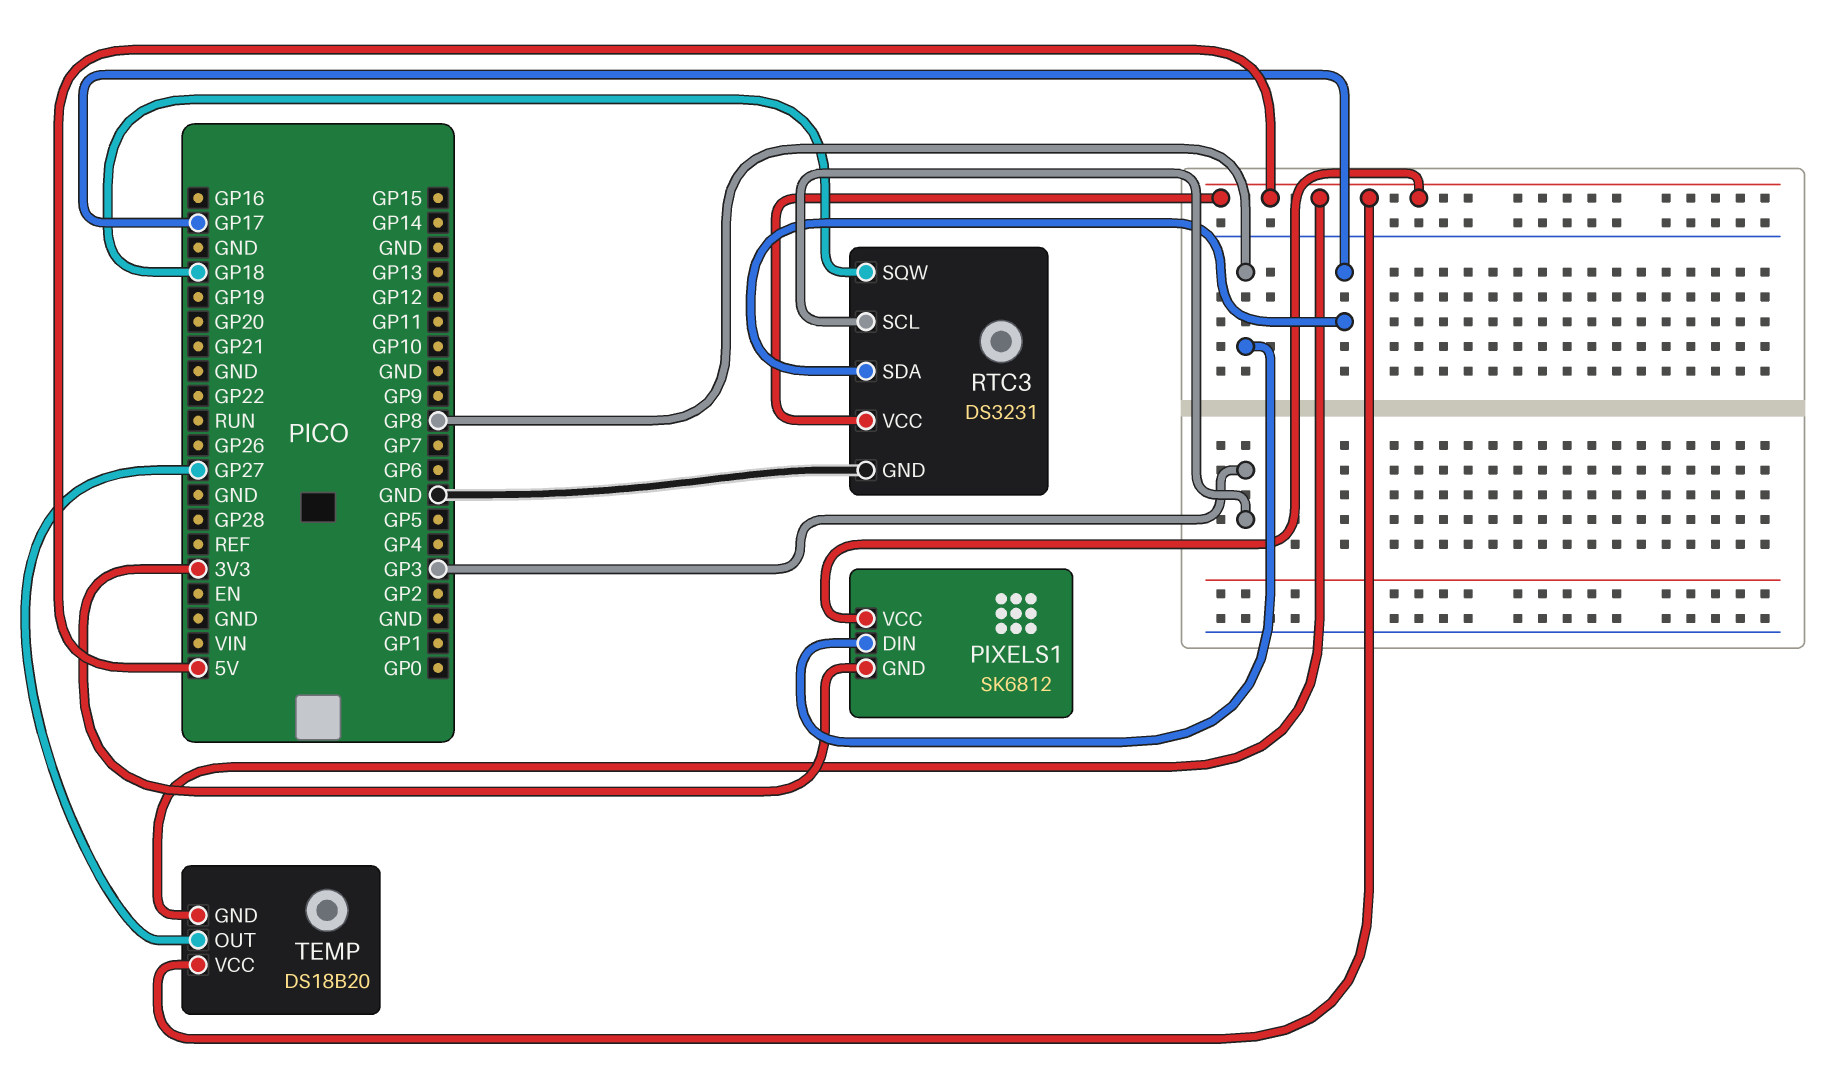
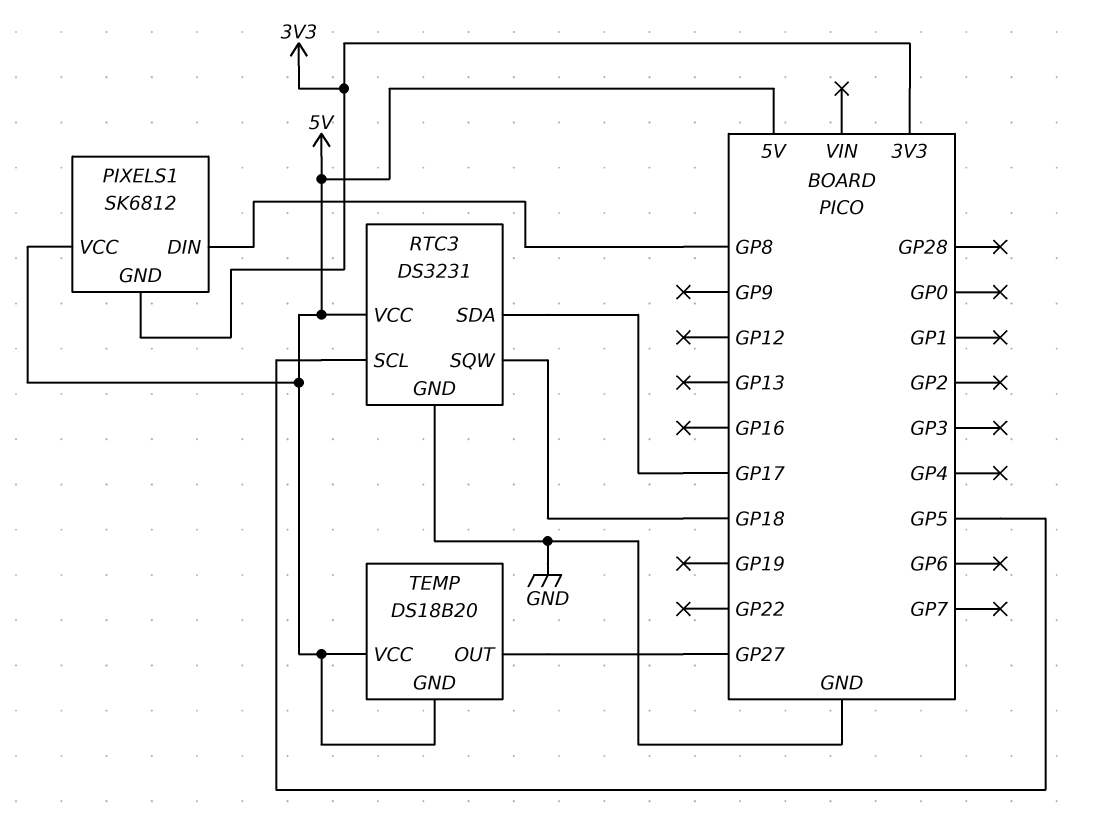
RTC3 pin SCL: GP3 -> GP5

